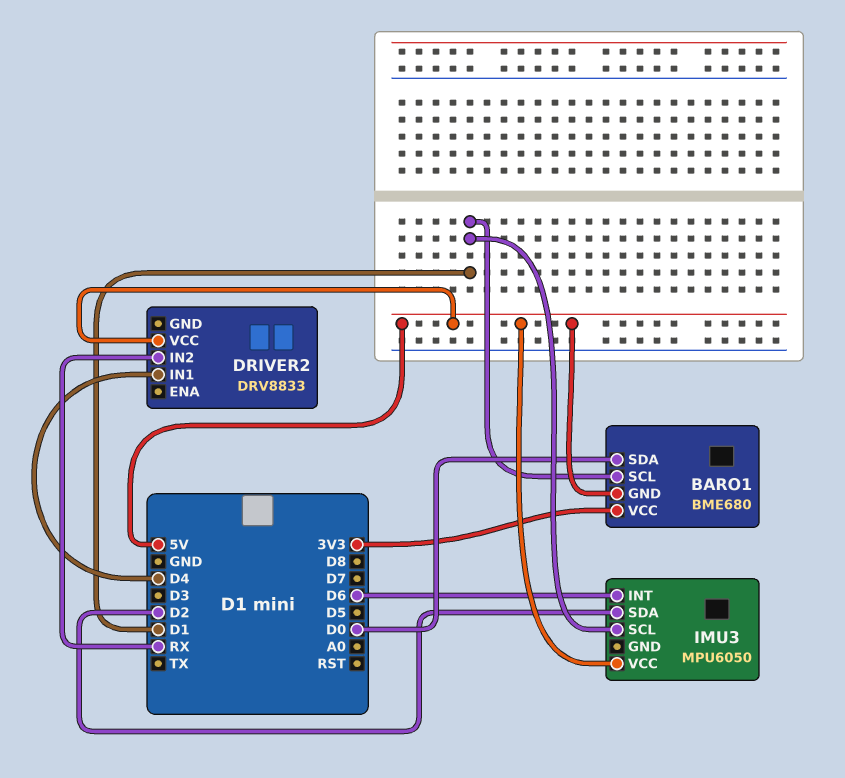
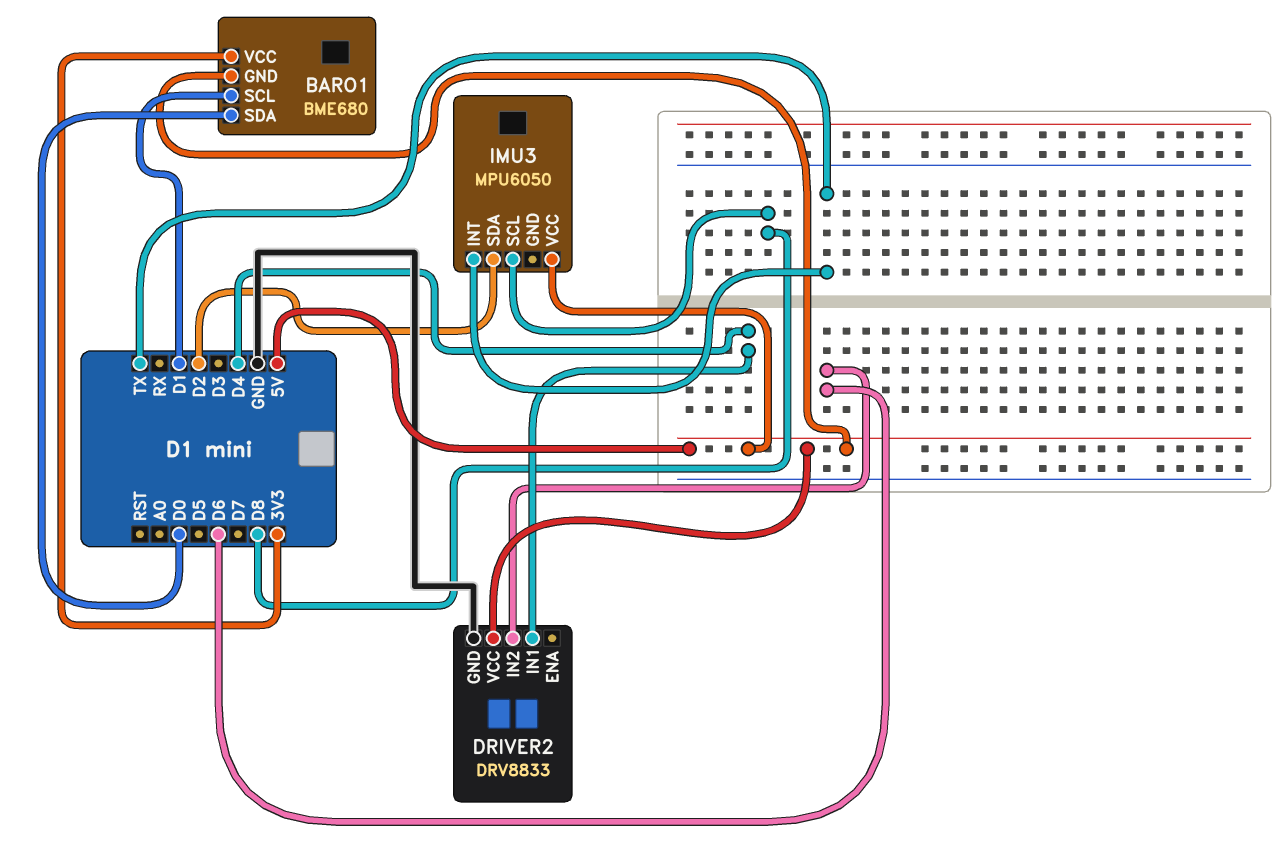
DRIVER2 pin GND: none -> GND
DRIVER2 pin IN2: RX -> D6
IMU3 pin INT: D6 -> TX
IMU3 pin SCL: D1 -> D8

